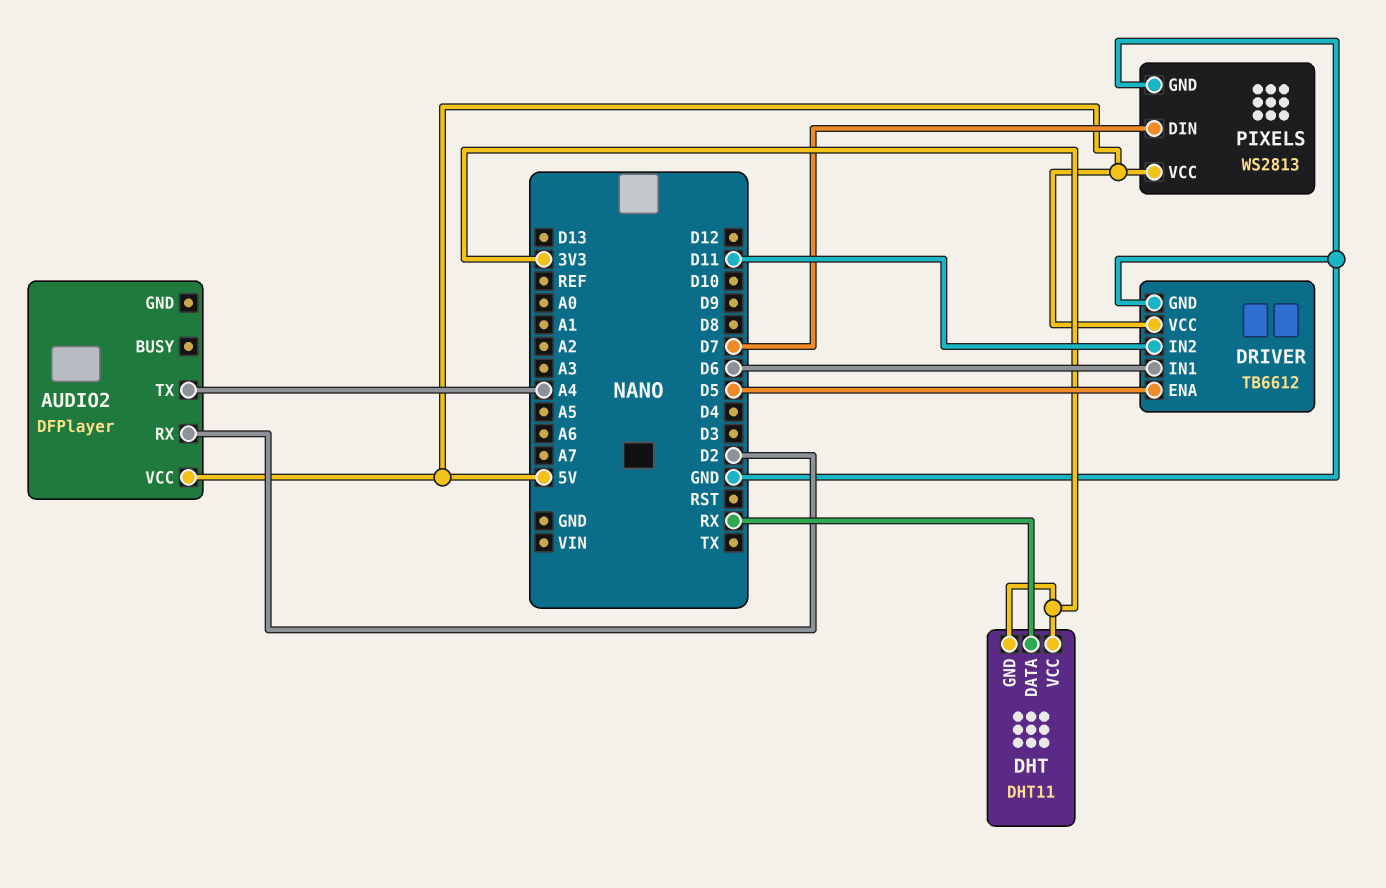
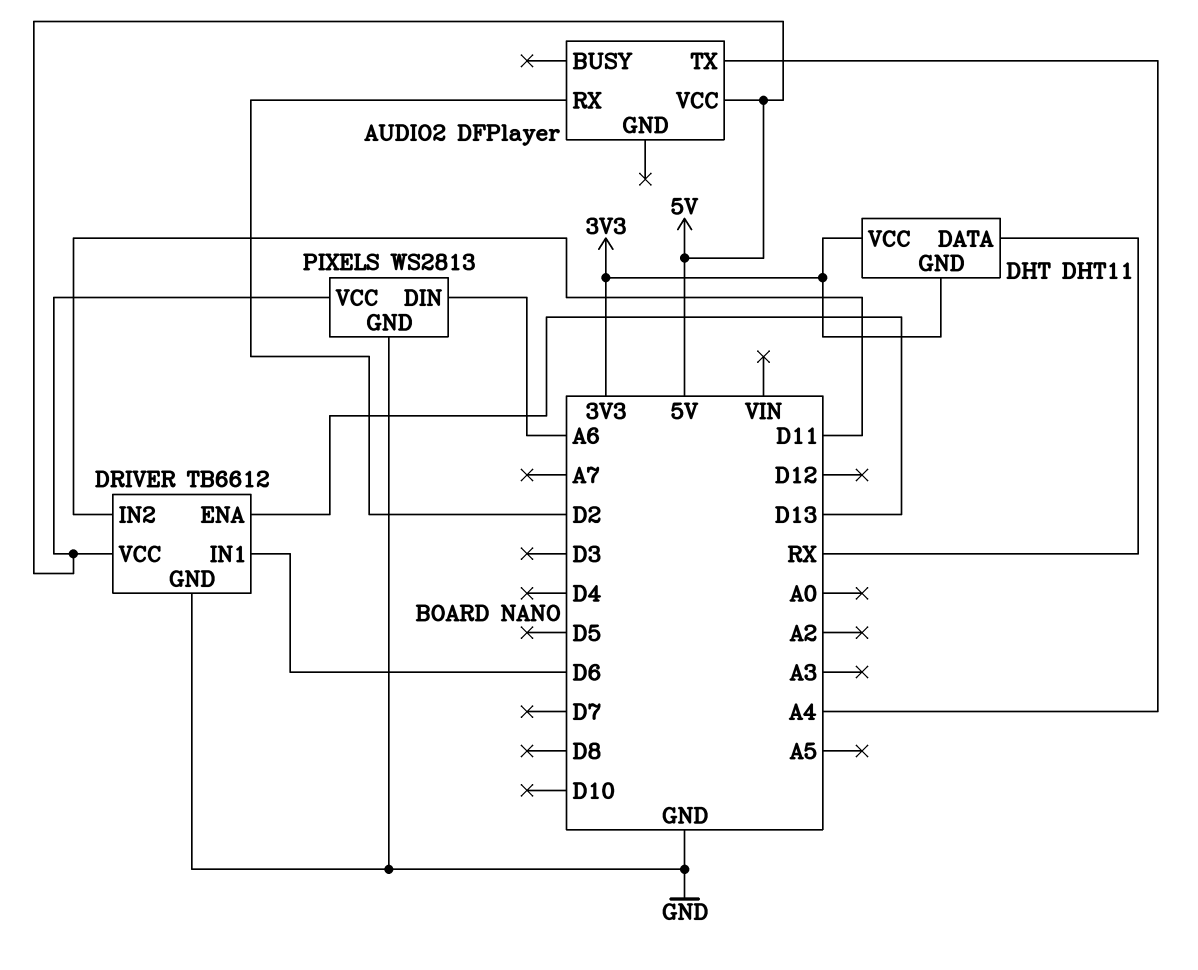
DRIVER pin ENA: D5 -> D13
PIXELS pin DIN: D7 -> A6

